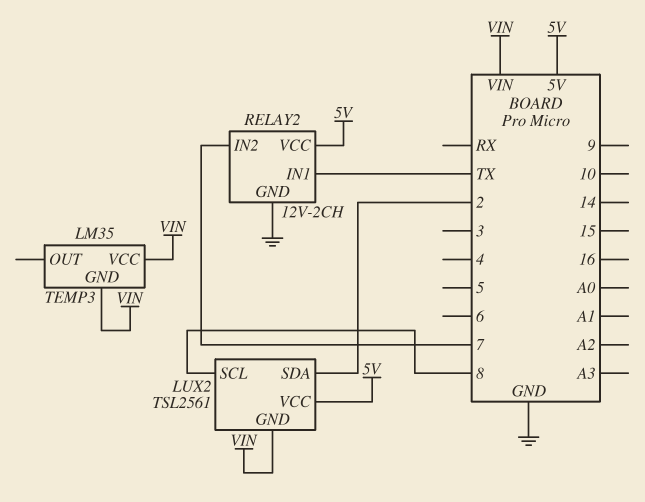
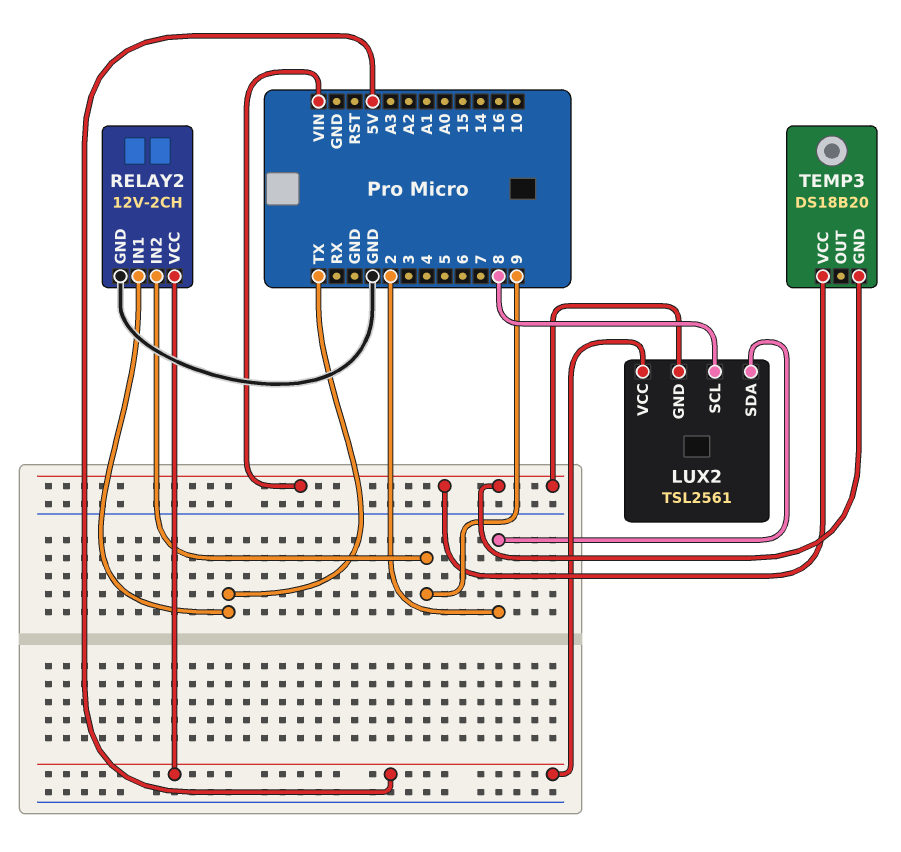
RELAY2 pin IN2: 7 -> 9
TEMP3: LM35 -> DS18B20

